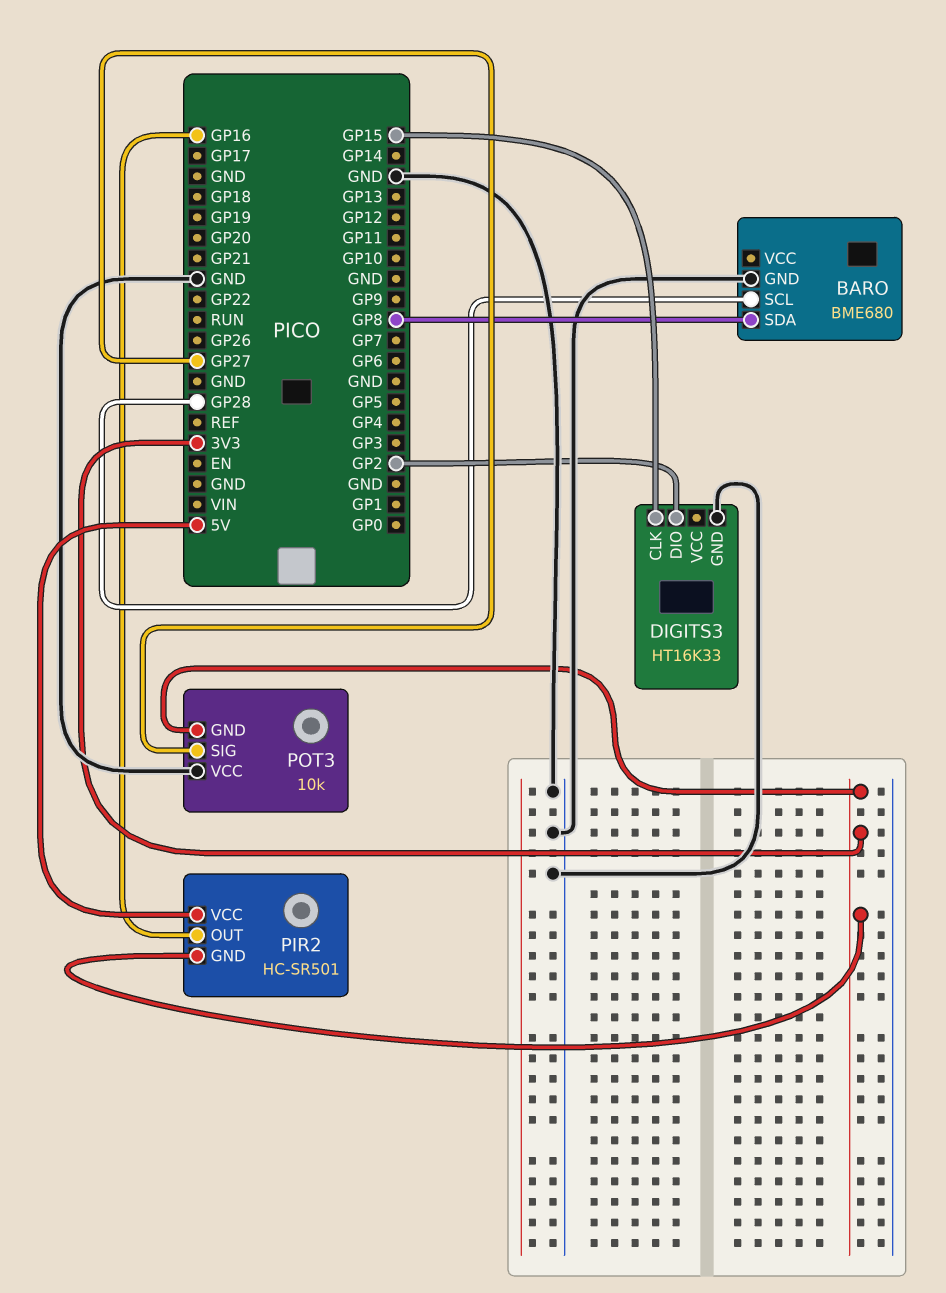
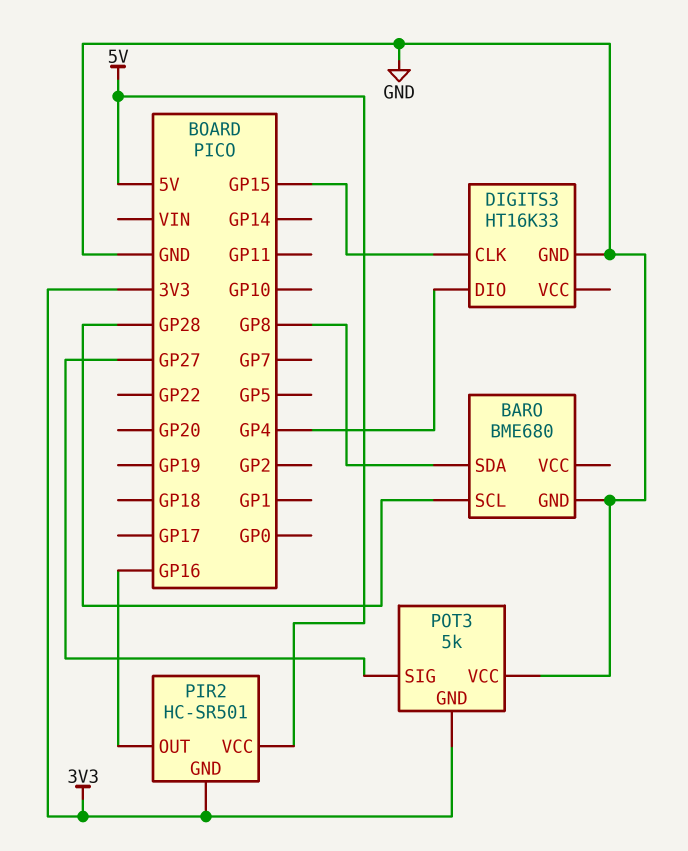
DIGITS3 pin DIO: GP2 -> GP4
POT3: 10k -> 5k

